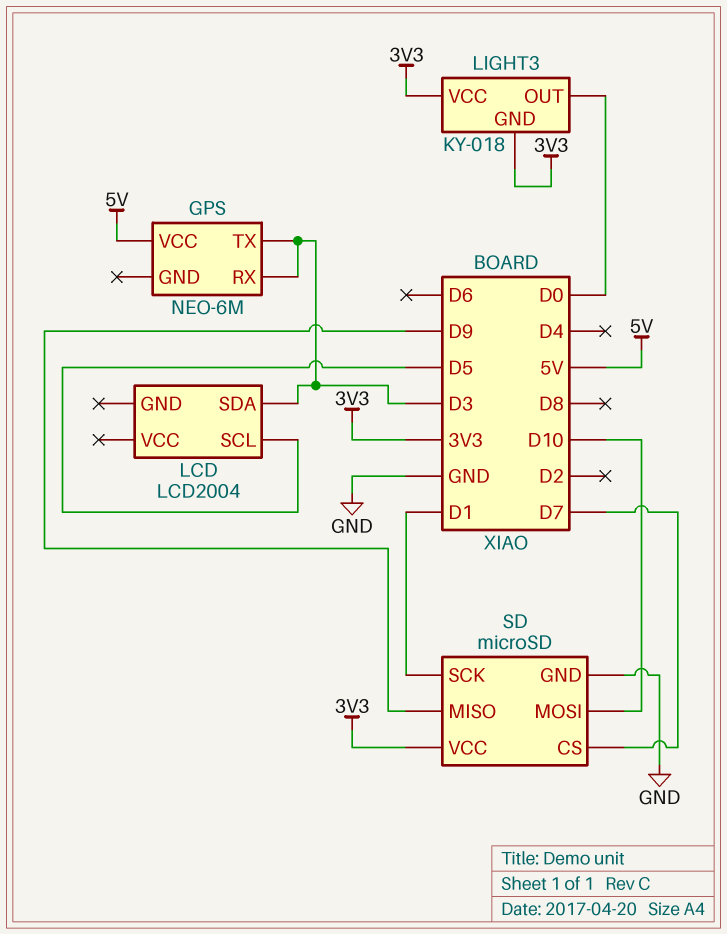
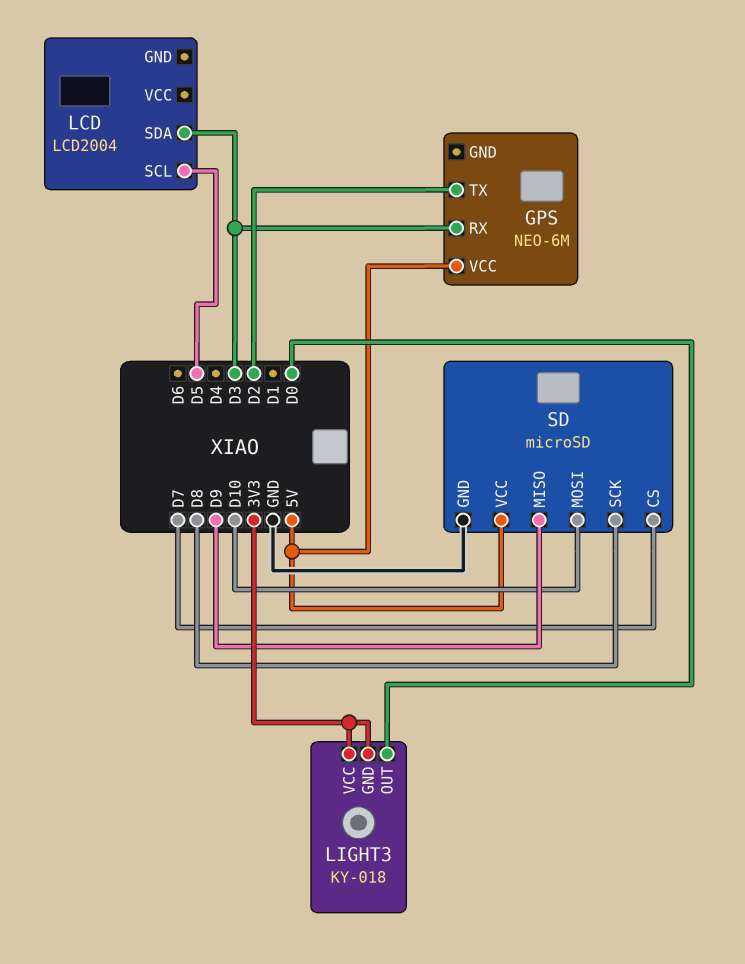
GPS pin TX: D3 -> D2
SD pin SCK: D1 -> D8
SD pin VCC: 3V3 -> 5V

